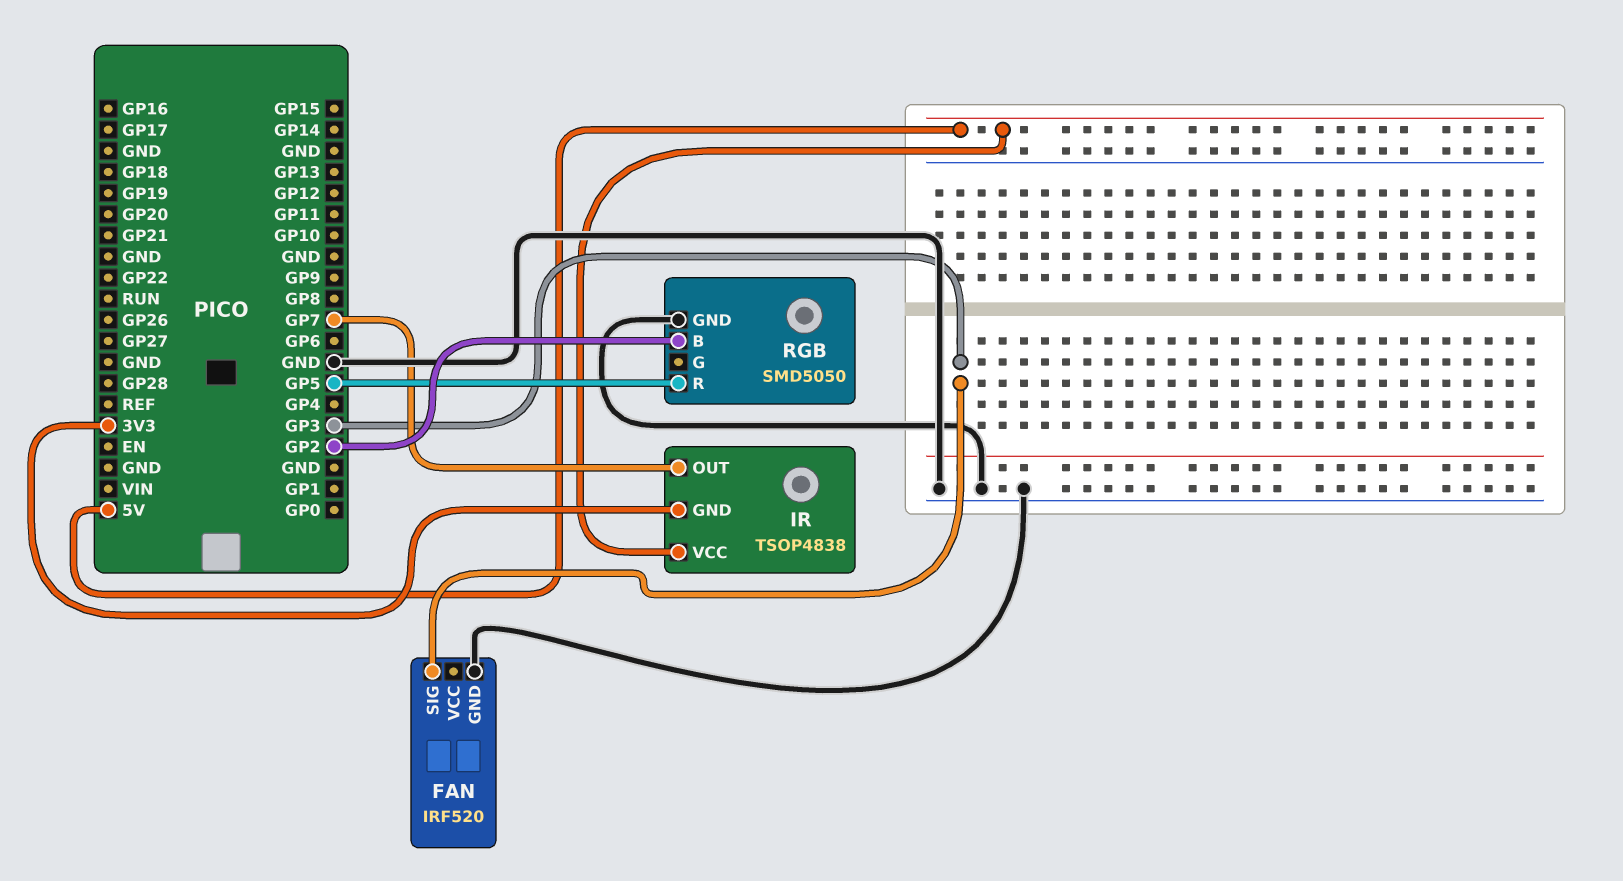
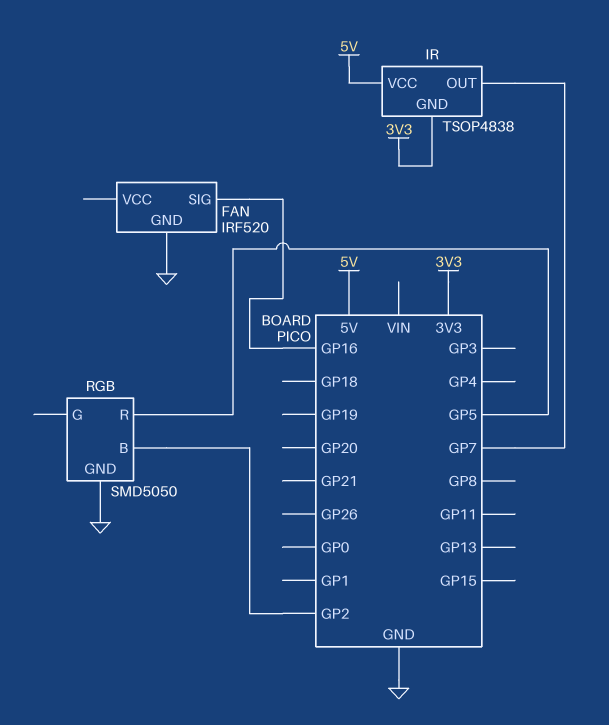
FAN pin SIG: GP3 -> GP16

